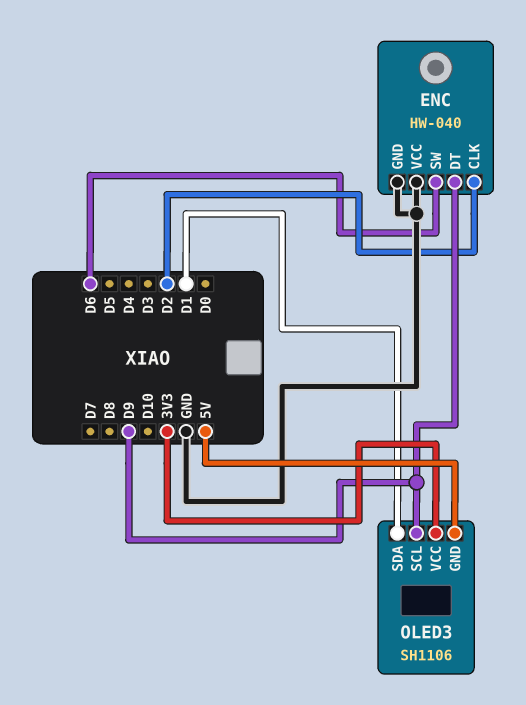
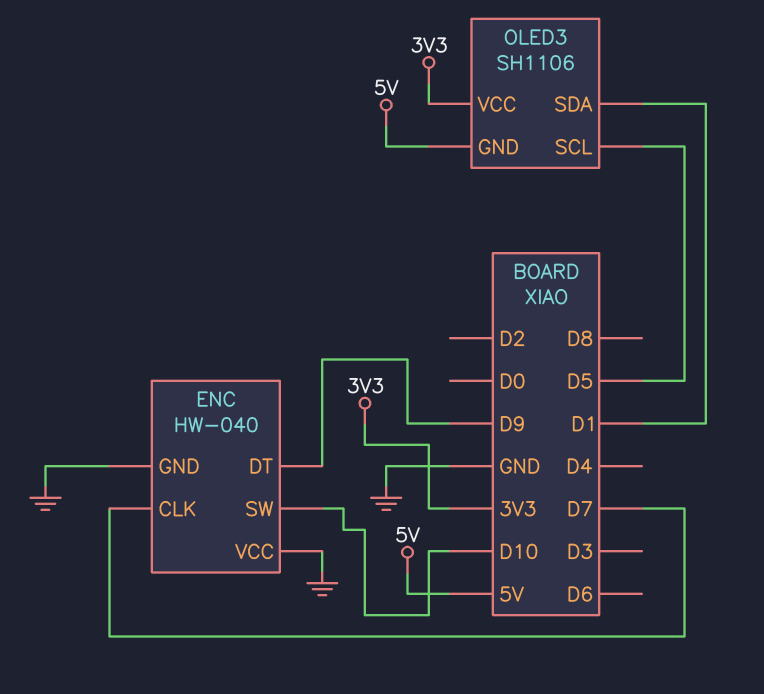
ENC pin CLK: D2 -> D7
ENC pin SW: D6 -> D10
OLED3 pin SCL: D9 -> D5

